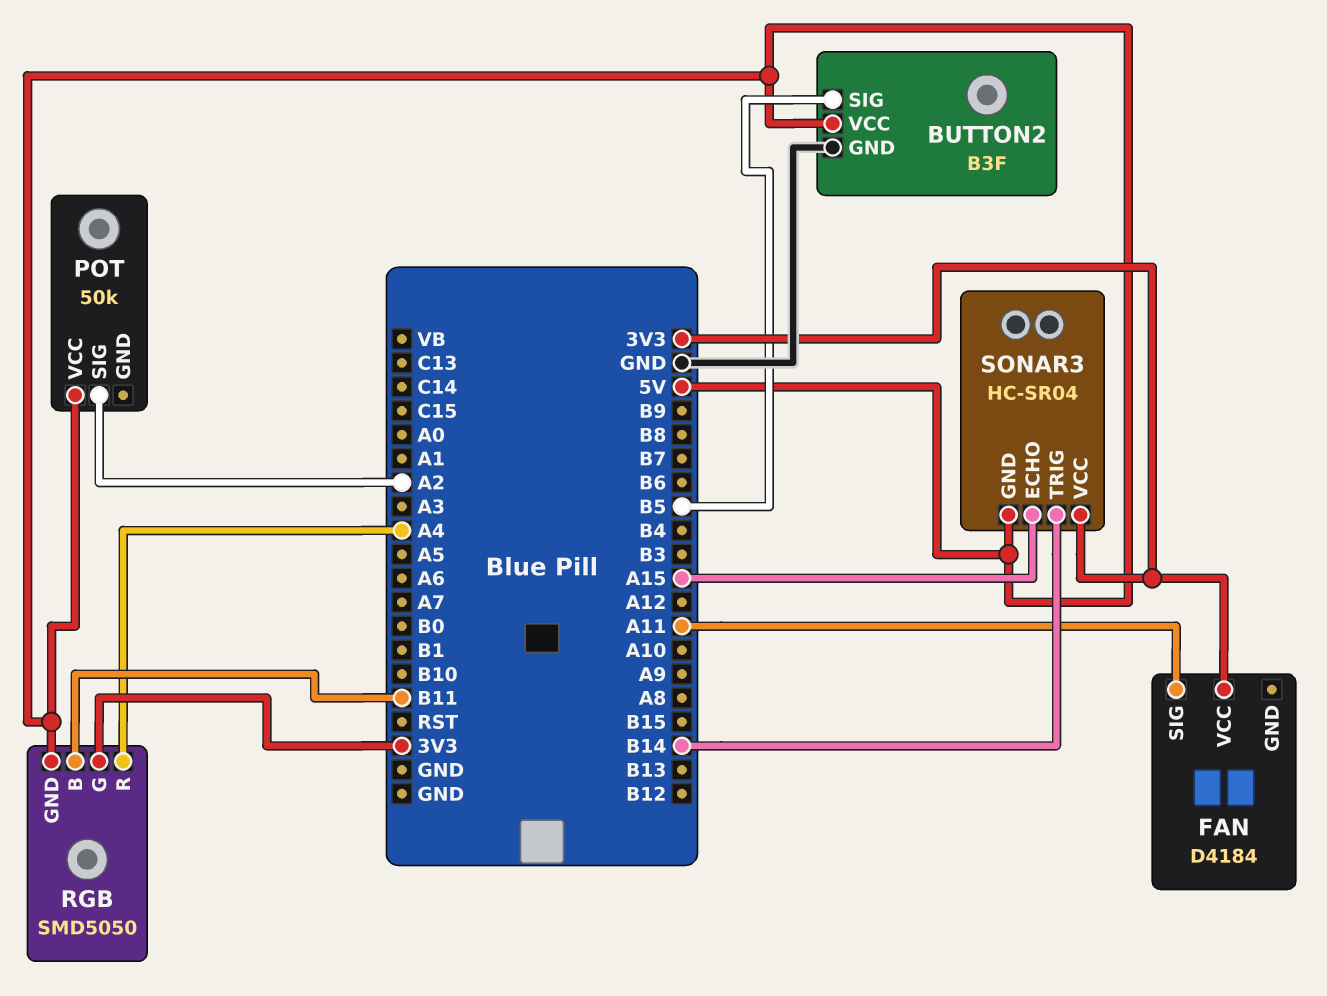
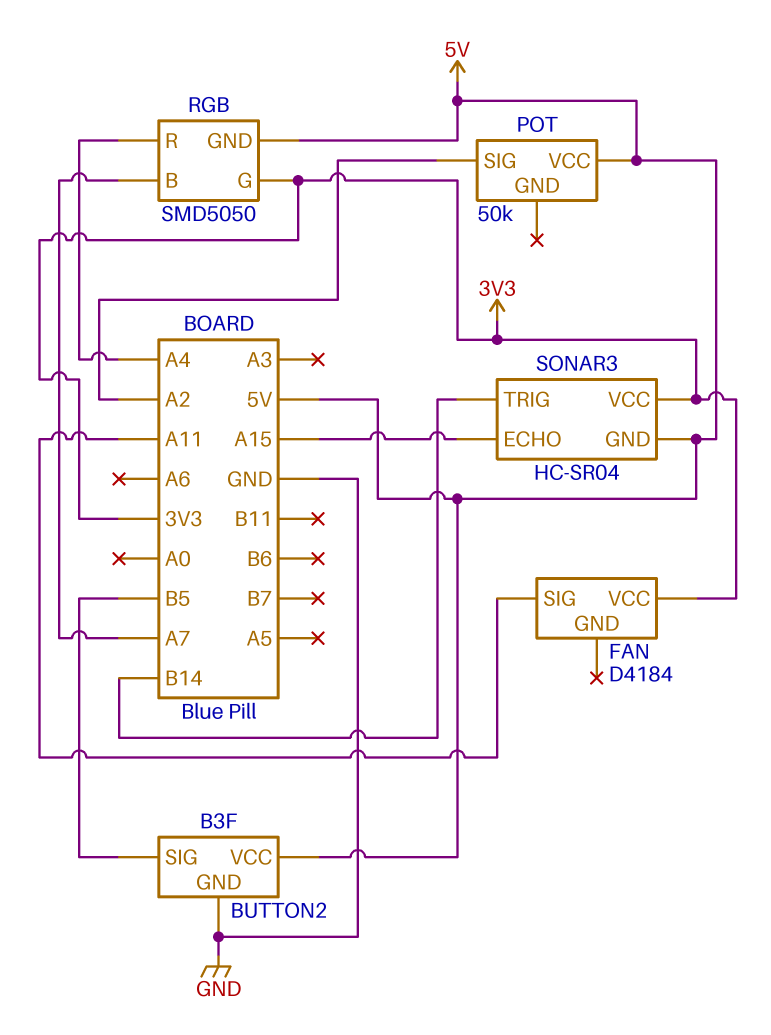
RGB pin B: B11 -> A7

